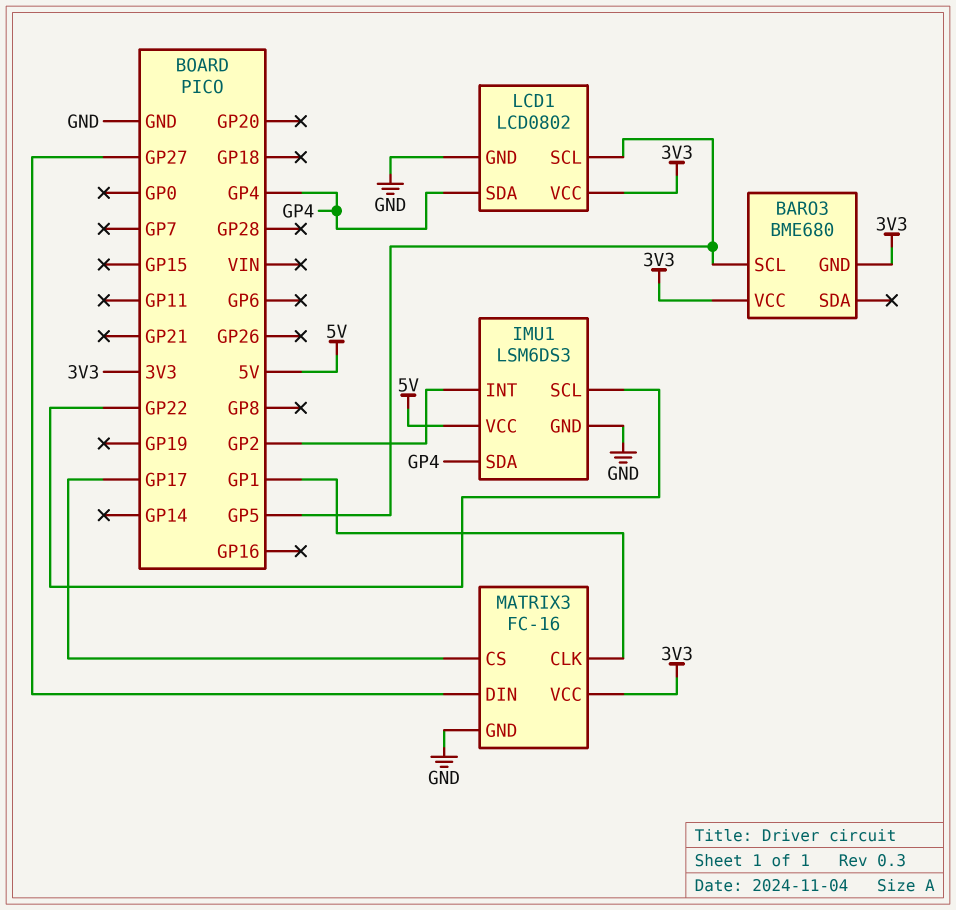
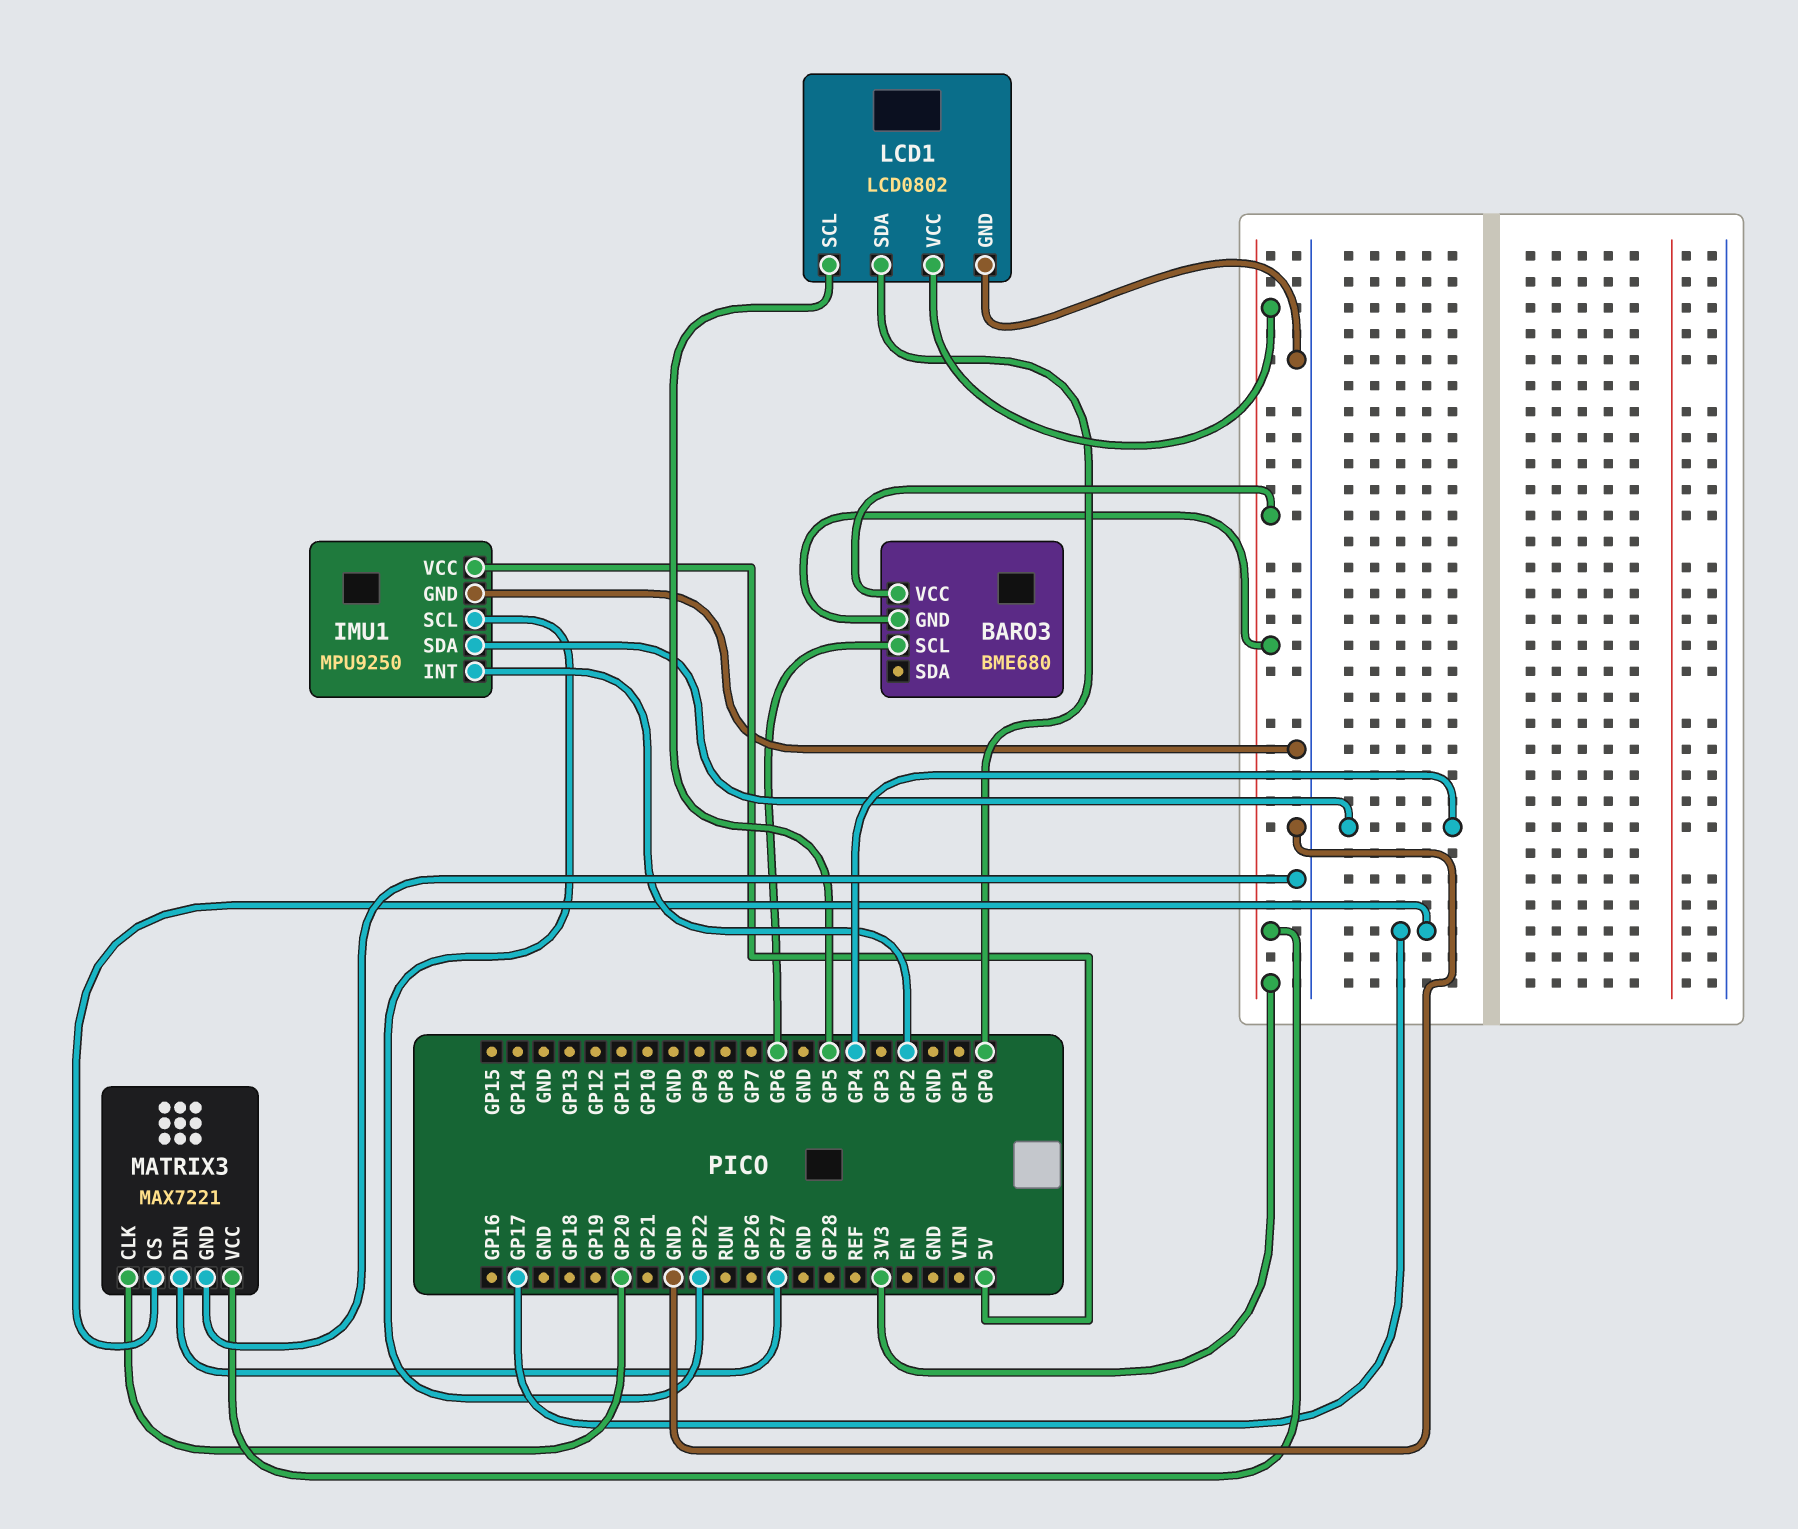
BARO3 pin SCL: GP5 -> GP6
IMU1: LSM6DS3 -> MPU9250
LCD1 pin SDA: GP4 -> GP0
MATRIX3: FC-16 -> MAX7221
MATRIX3 pin CLK: GP1 -> GP20

